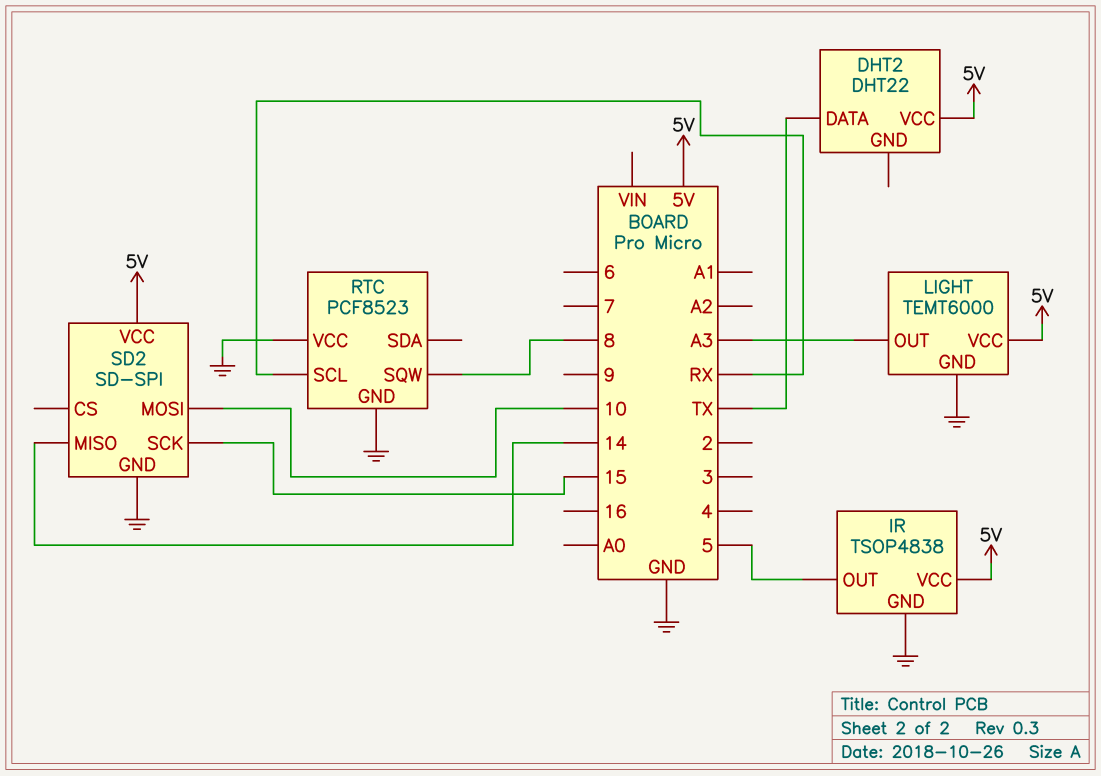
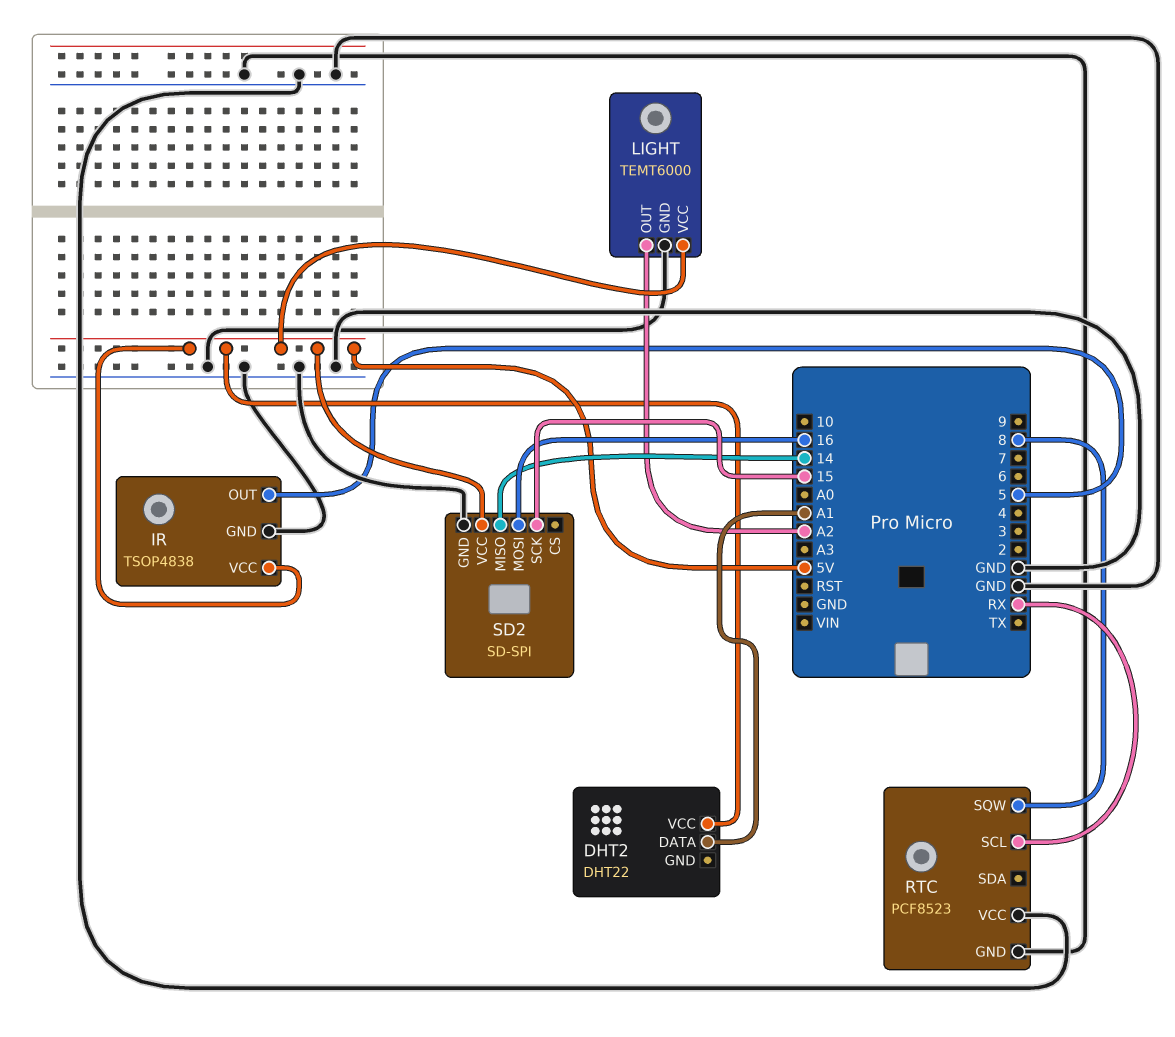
DHT2 pin DATA: TX -> A1
LIGHT pin OUT: A3 -> A2
SD2 pin MOSI: 10 -> 16

